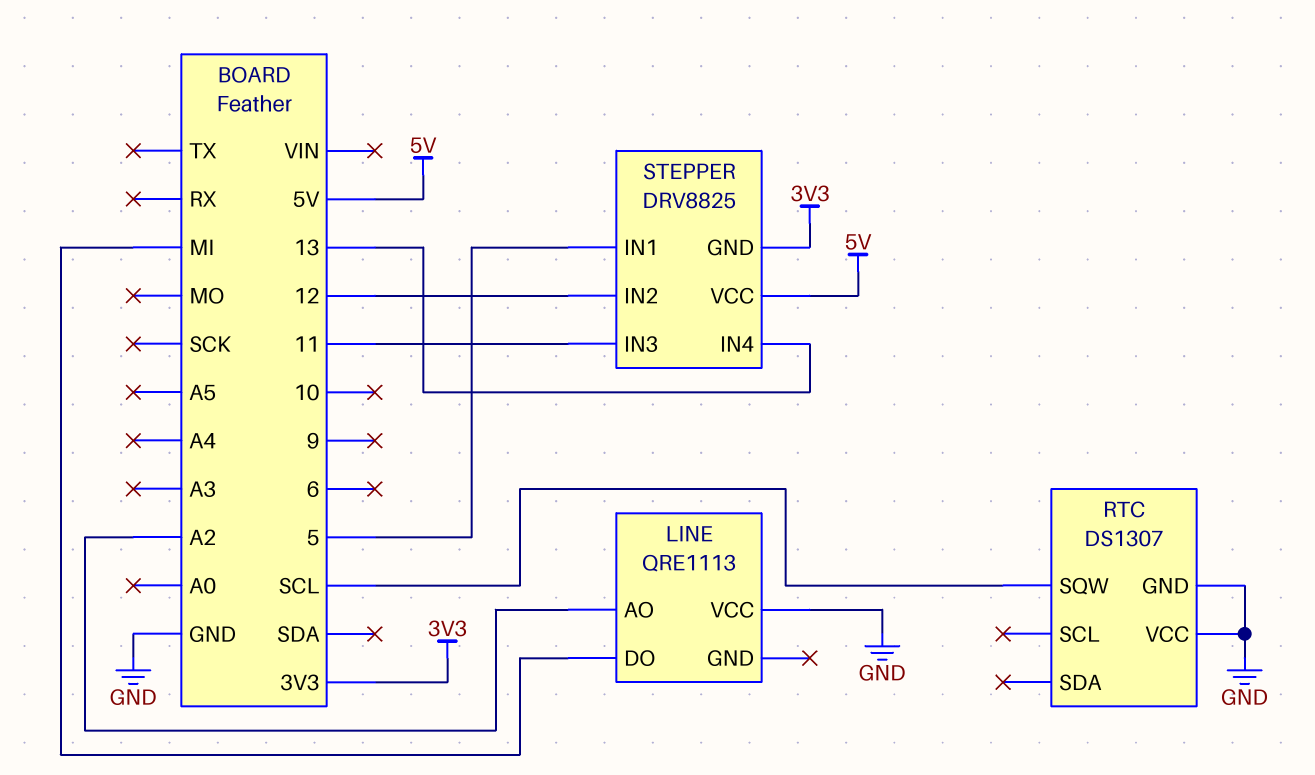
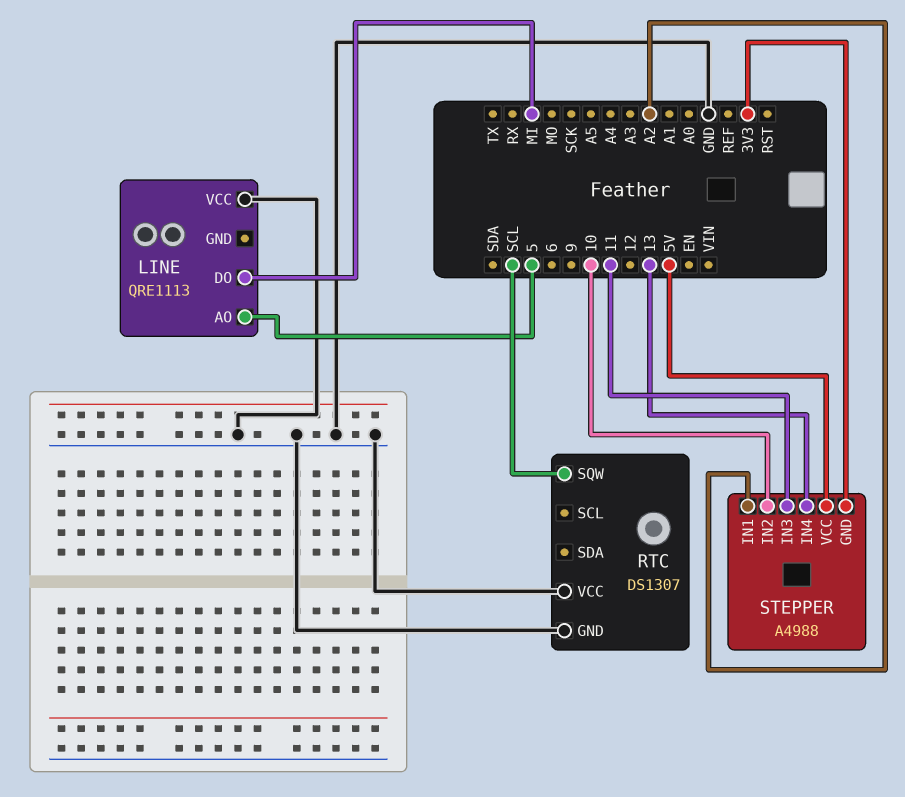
LINE pin AO: A2 -> 5
STEPPER: DRV8825 -> A4988
STEPPER pin IN1: 5 -> A2
STEPPER pin IN2: 12 -> 10

